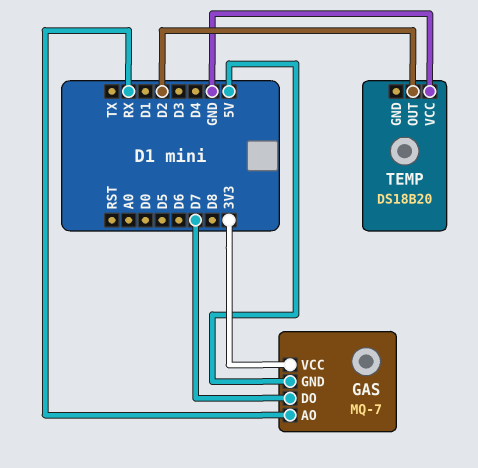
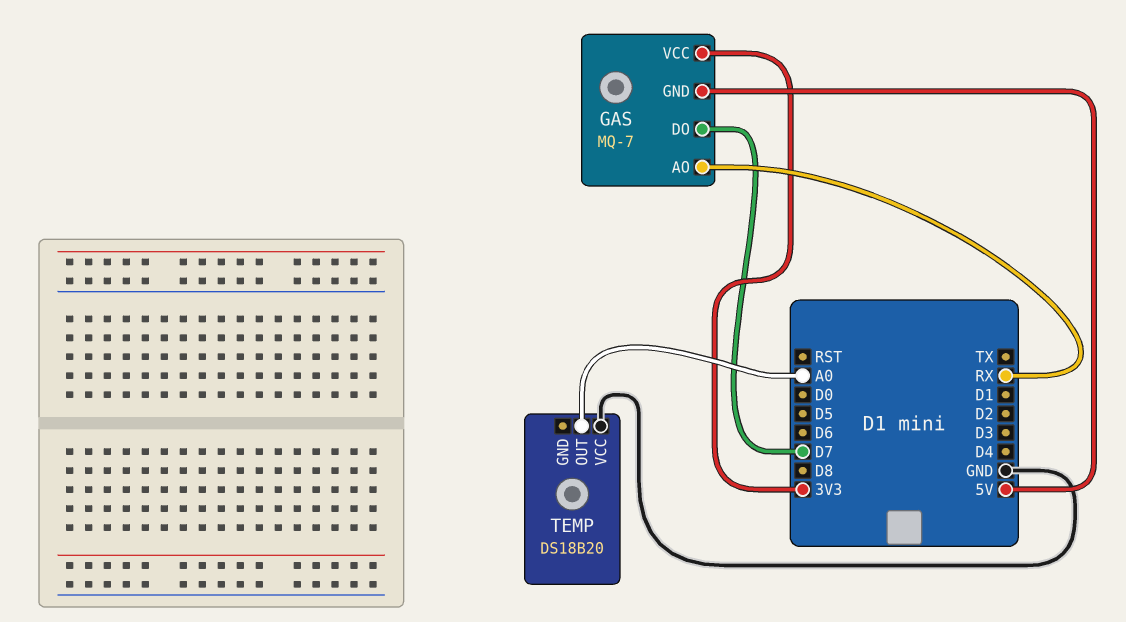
TEMP pin OUT: D2 -> A0

